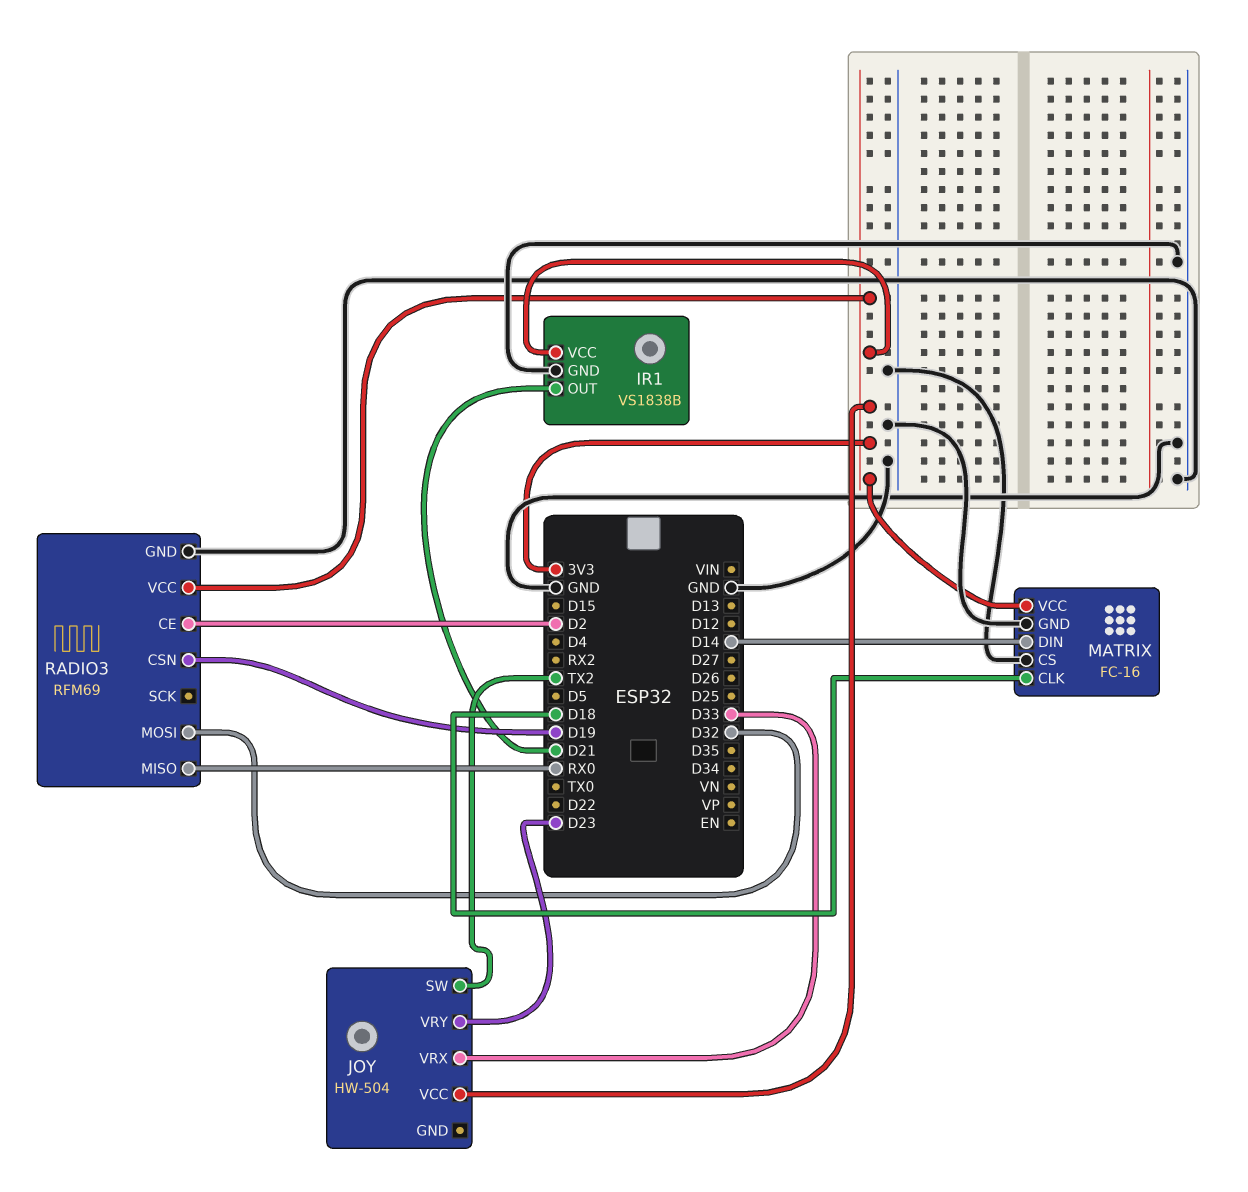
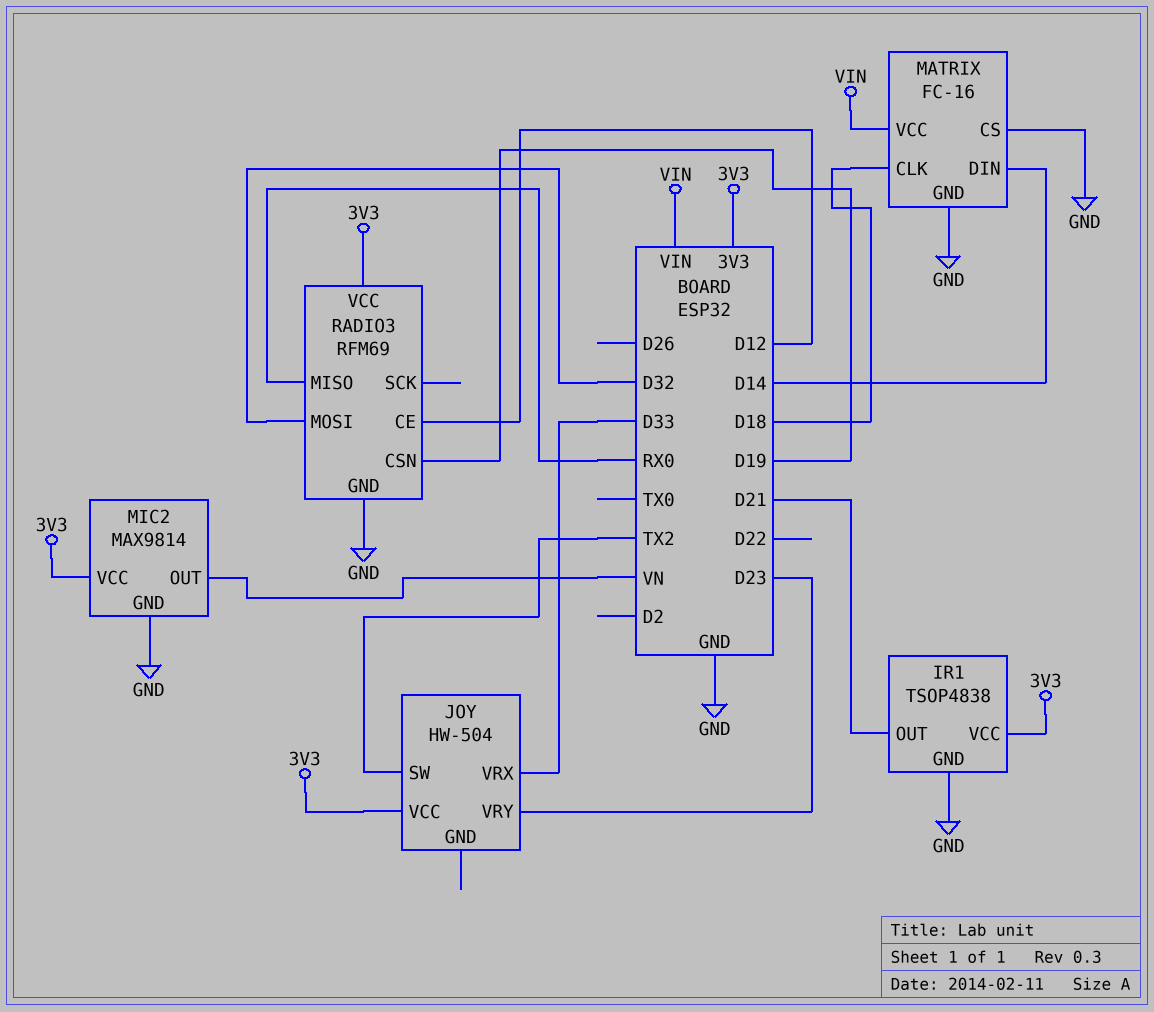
IR1: VS1838B -> TSOP4838
MATRIX pin VCC: 3V3 -> VIN
MIC2: none -> MAX9814
MIC2 pin GND: none -> GND
MIC2 pin OUT: none -> VN
MIC2 pin VCC: none -> 3V3
RADIO3 pin CE: D2 -> D12

